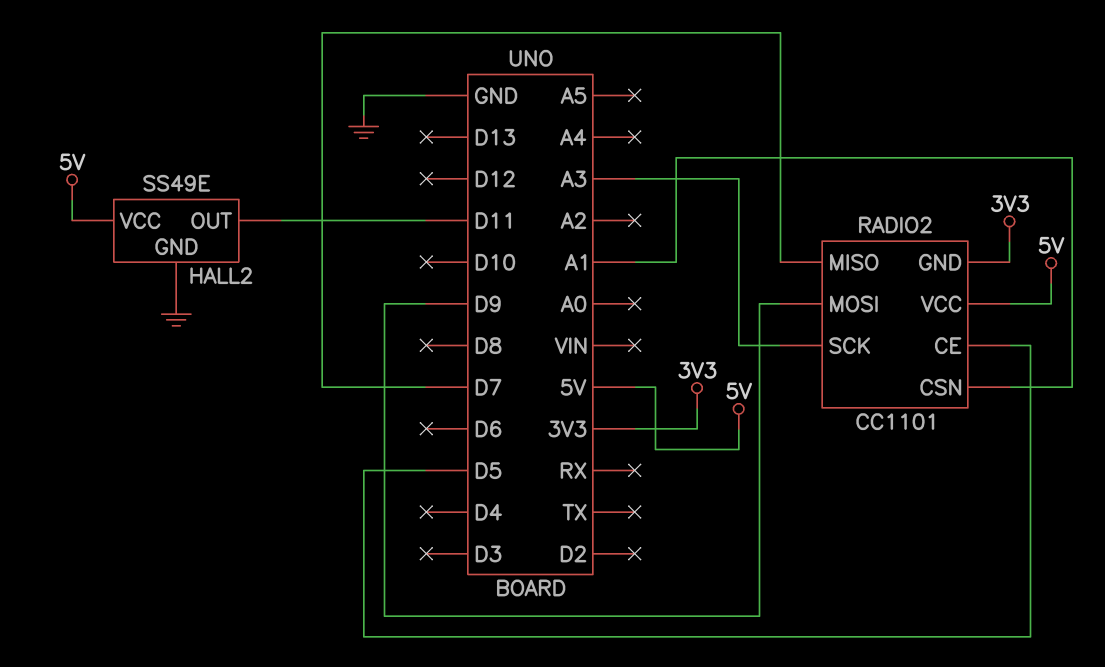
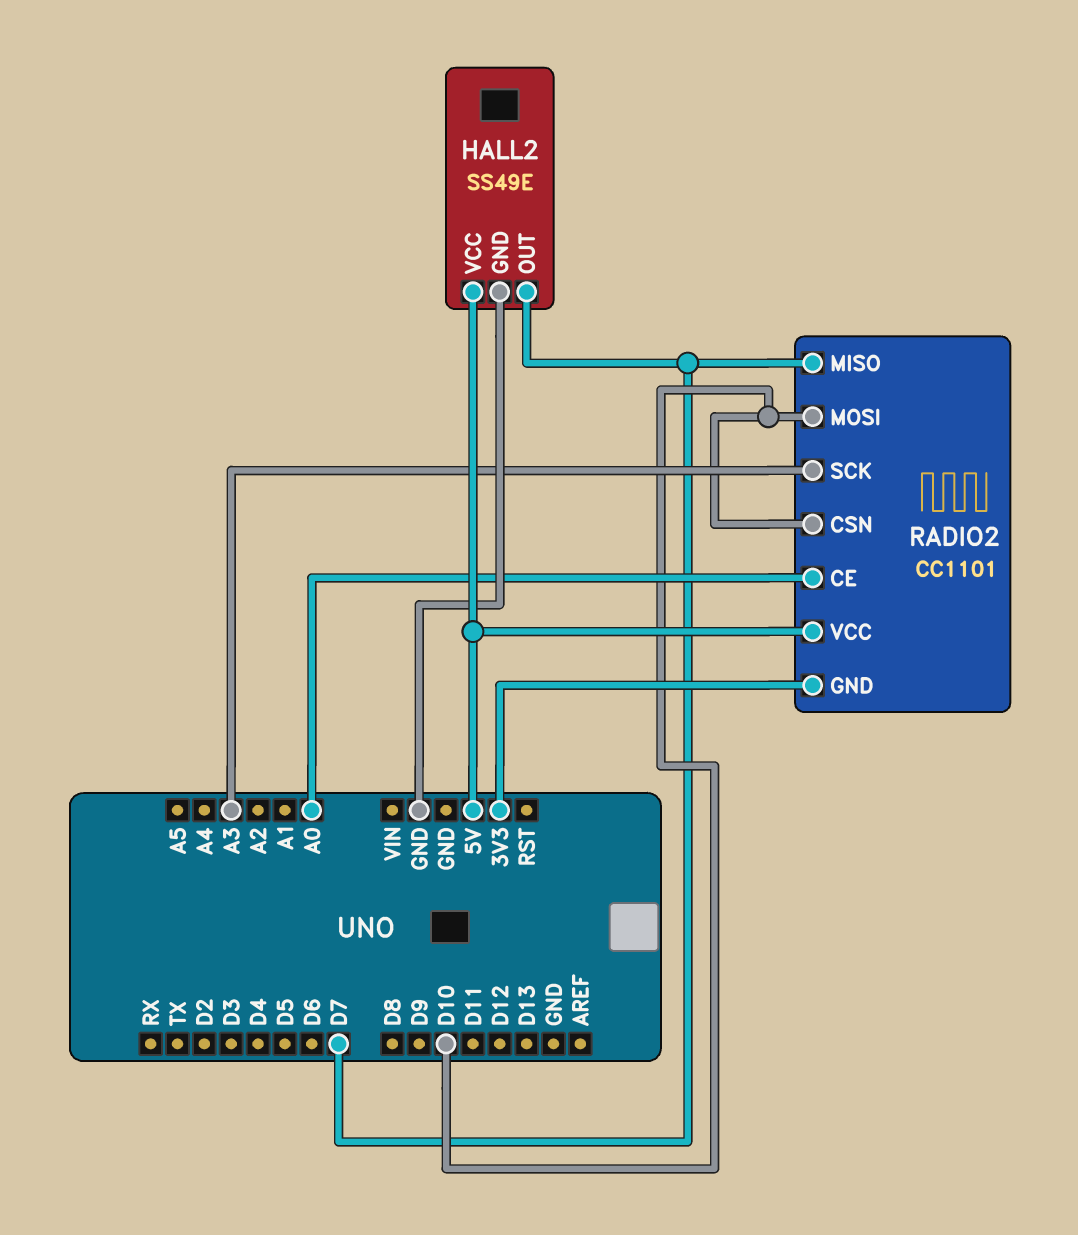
HALL2 pin OUT: D11 -> D7
RADIO2 pin CE: D5 -> A0
RADIO2 pin CSN: A1 -> D10
RADIO2 pin MOSI: D9 -> D10

